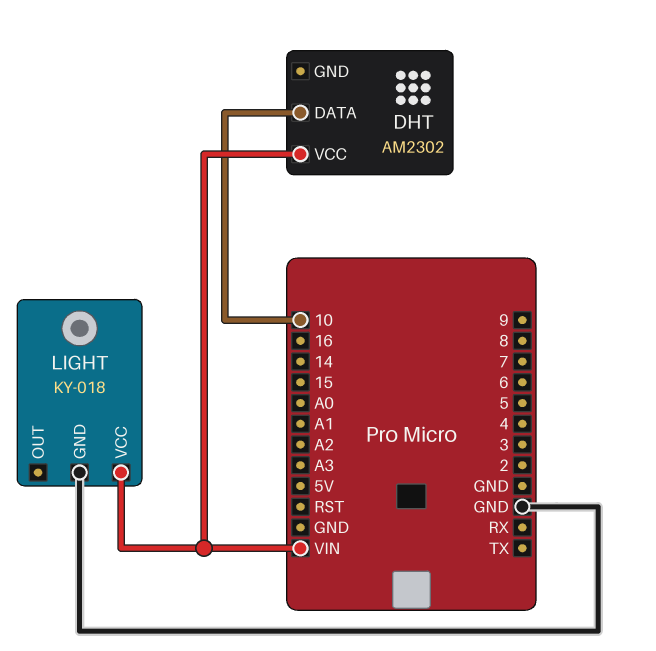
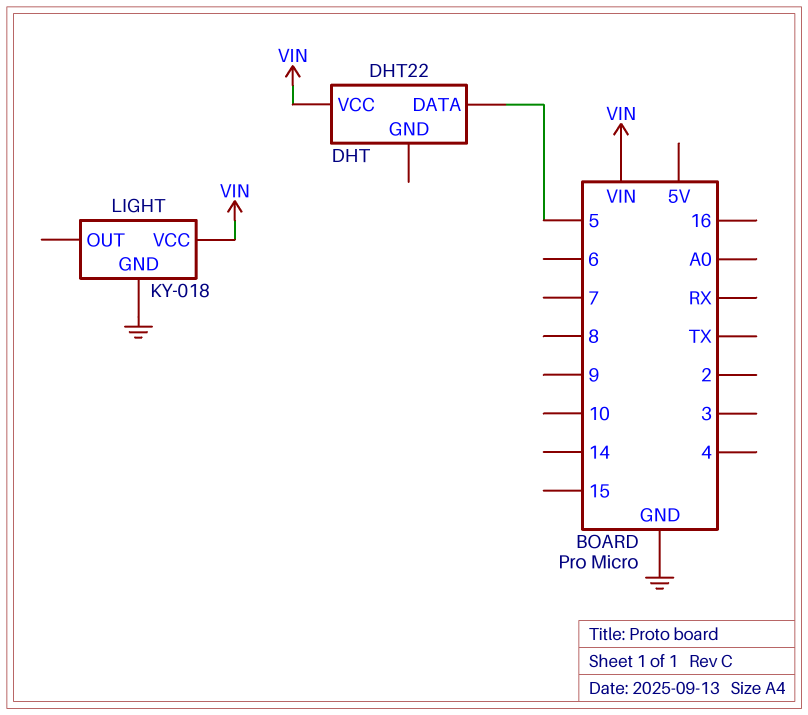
DHT: AM2302 -> DHT22
DHT pin DATA: 10 -> 5

